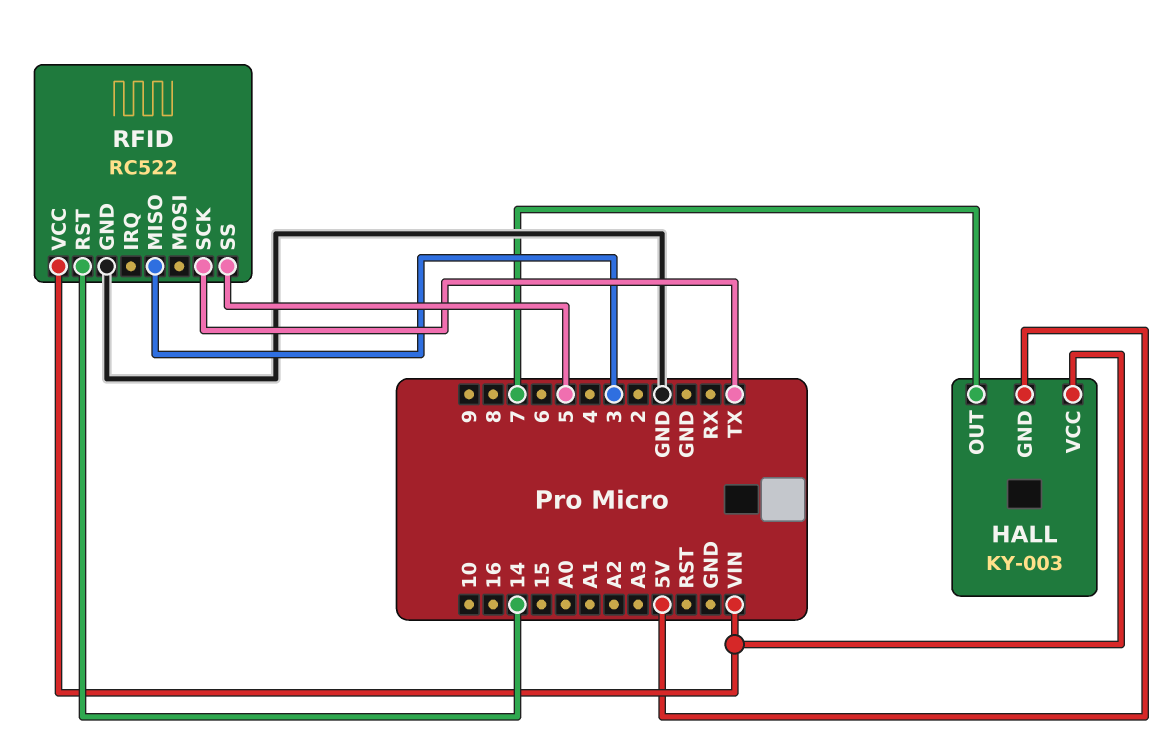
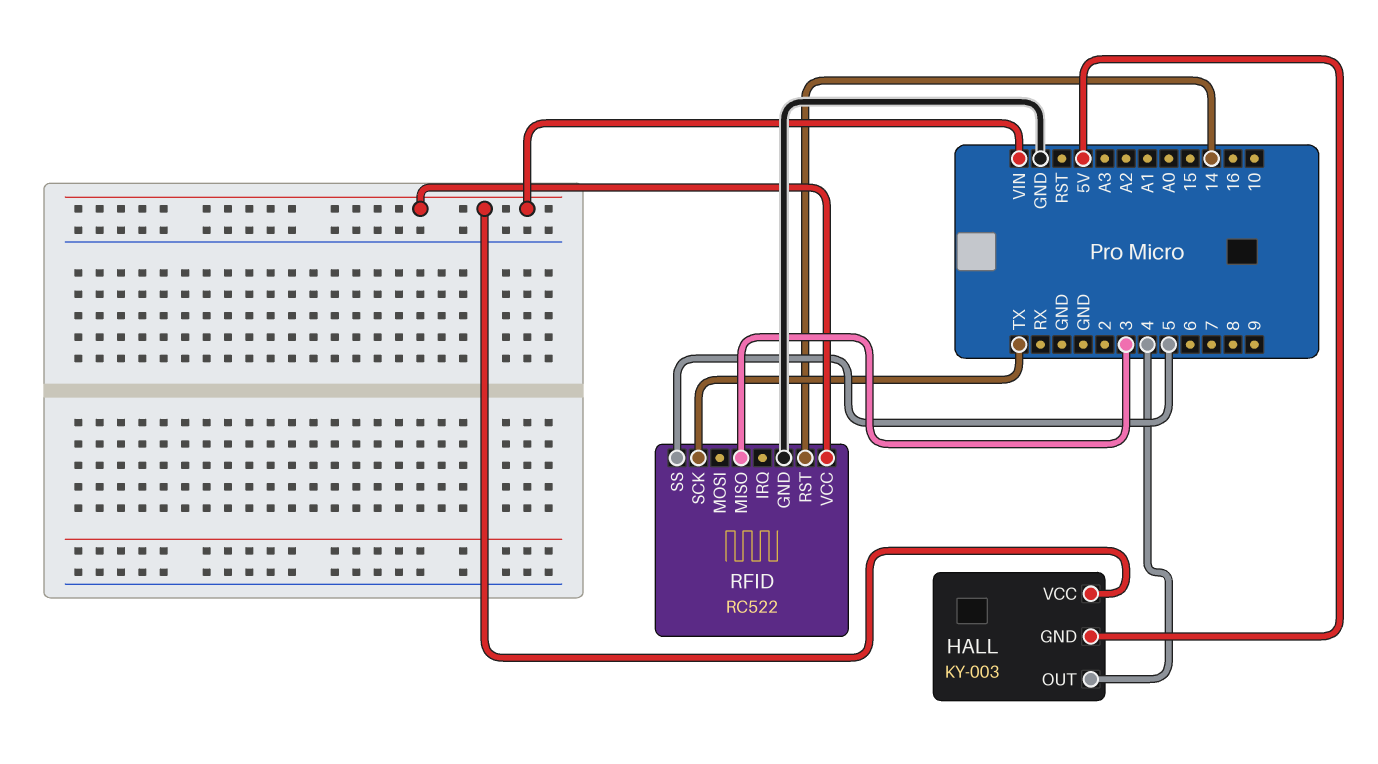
HALL pin OUT: 7 -> 4

